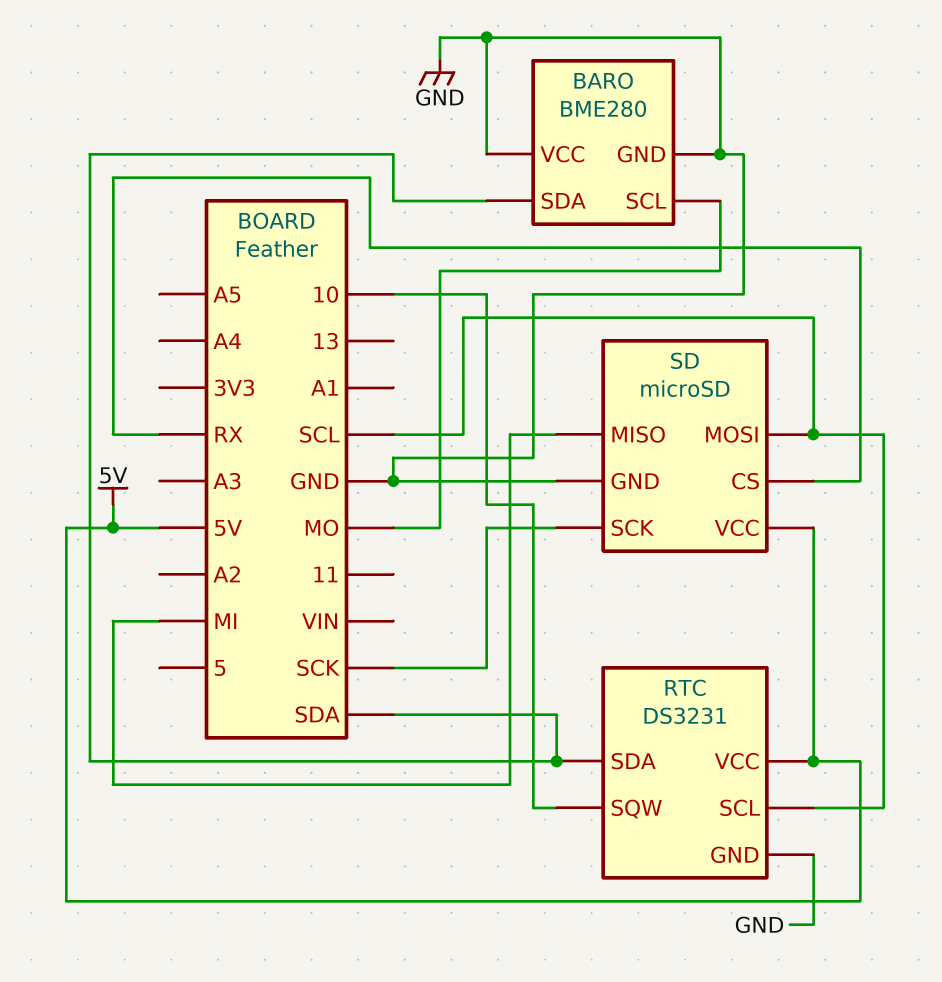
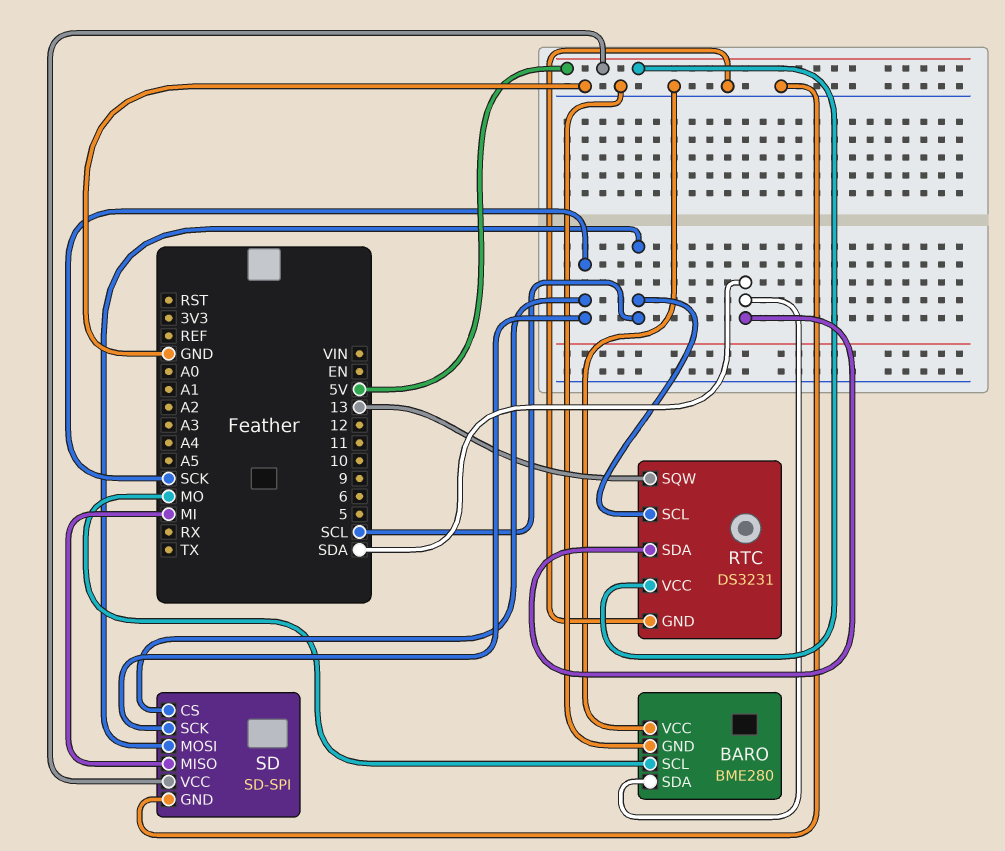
RTC pin SQW: 10 -> 13
SD: microSD -> SD-SPI
SD pin CS: RX -> SCK

